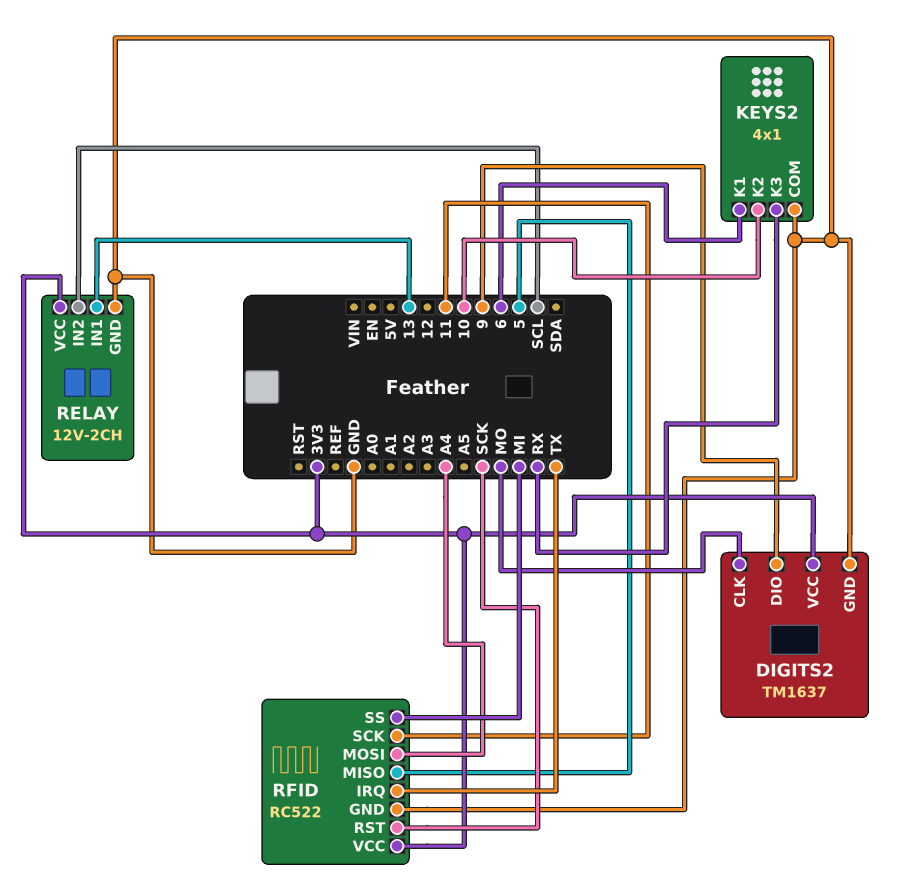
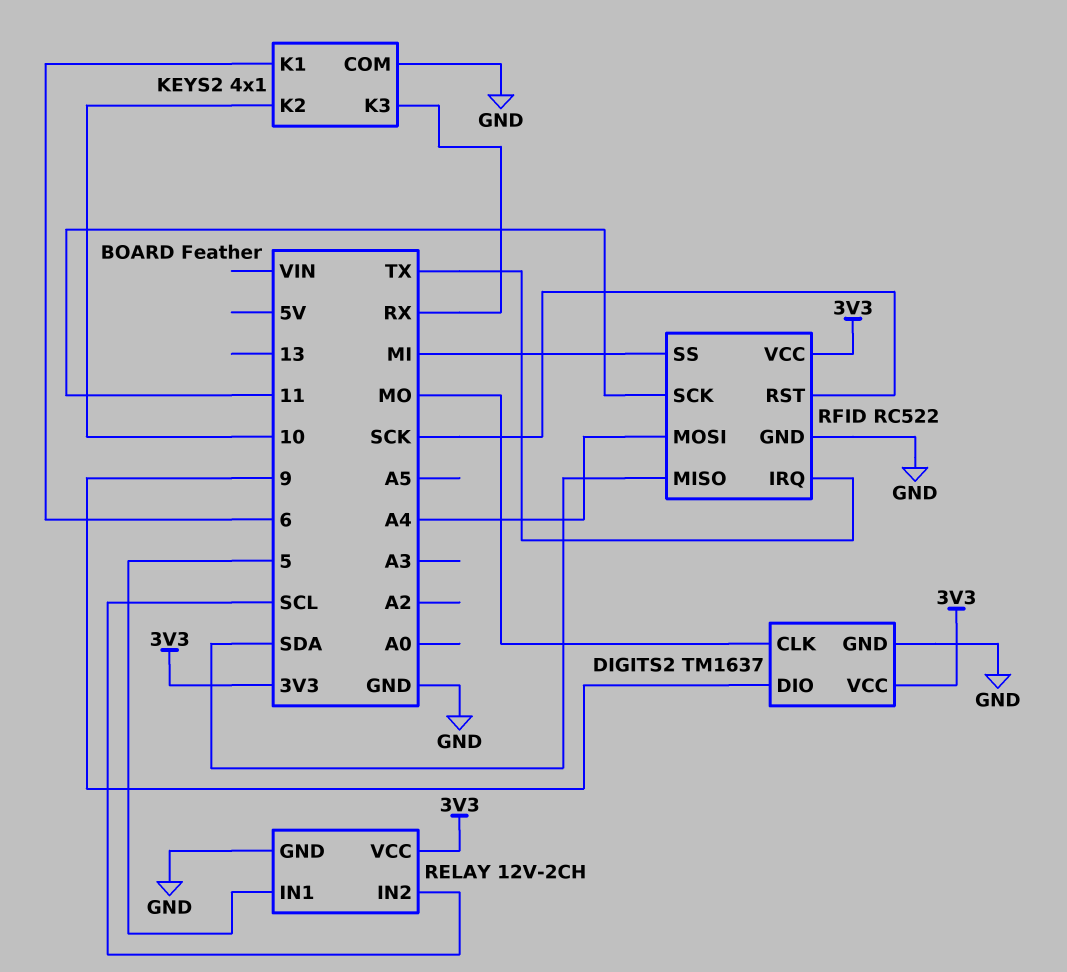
RELAY pin IN1: 13 -> 5
RFID pin MISO: 5 -> SDA

